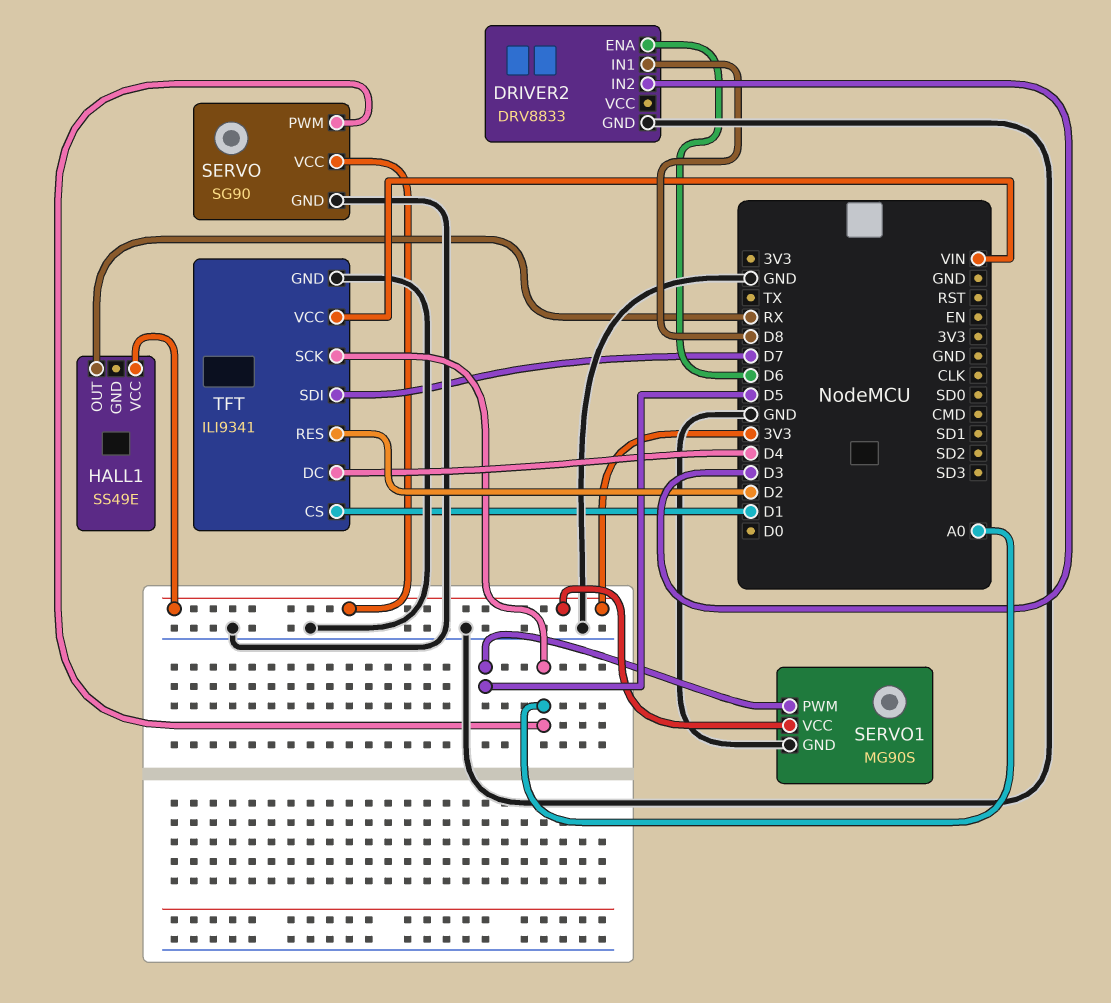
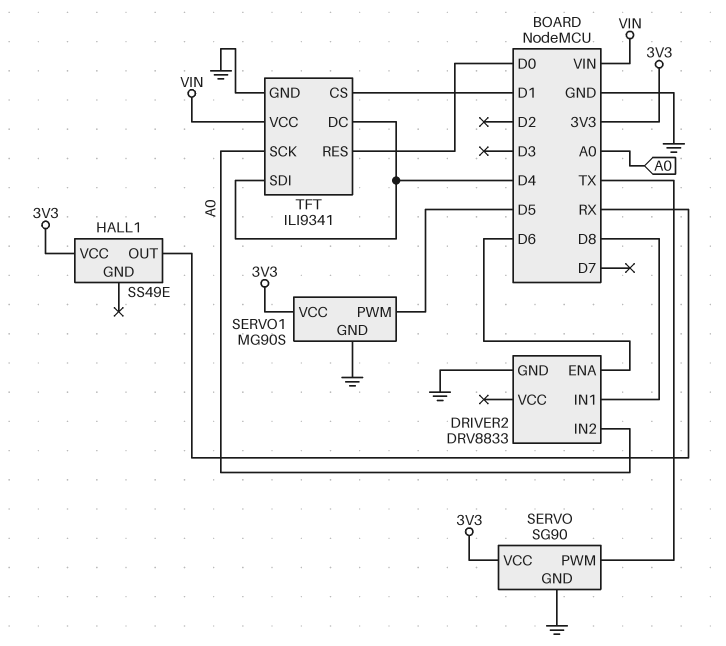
DRIVER2 pin IN2: D3 -> A0
SERVO pin PWM: A0 -> TX
TFT pin RES: D2 -> D0
TFT pin SDI: D7 -> D4

